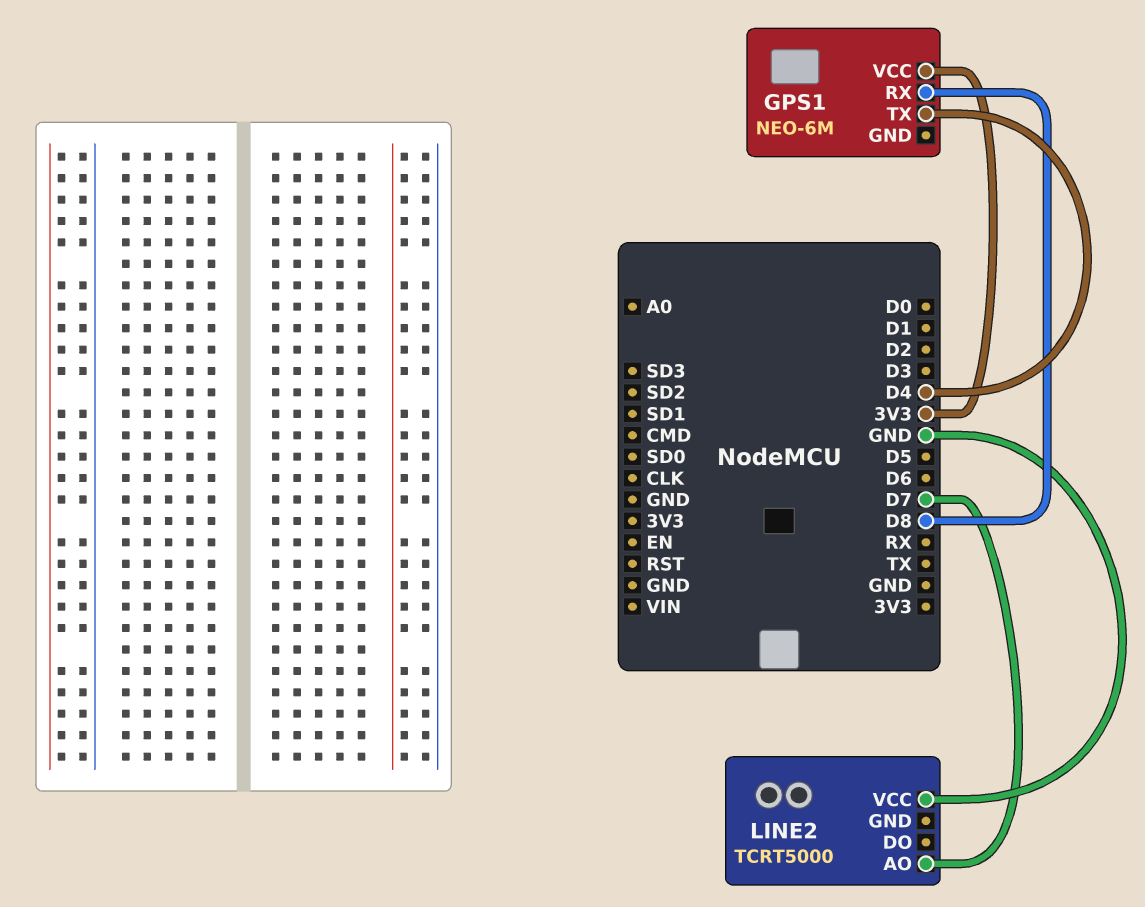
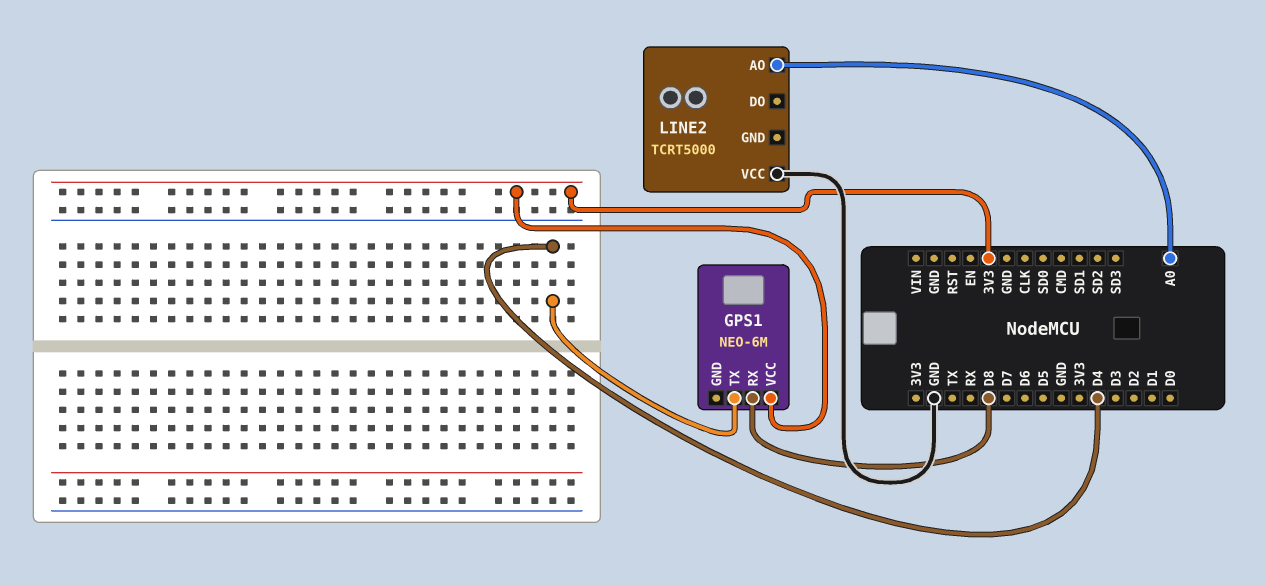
LINE2 pin AO: D7 -> A0

